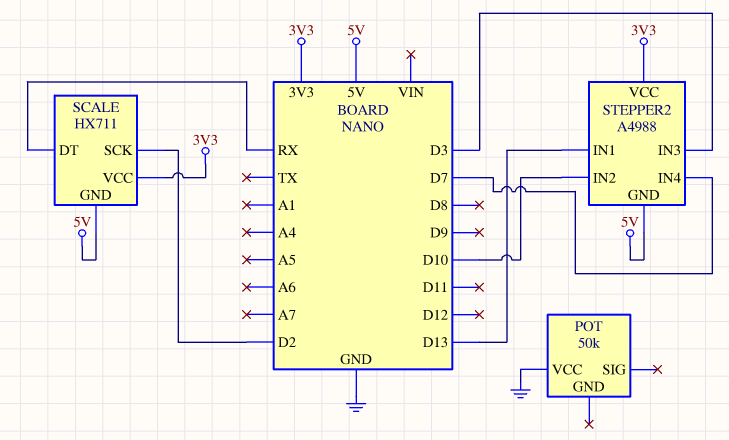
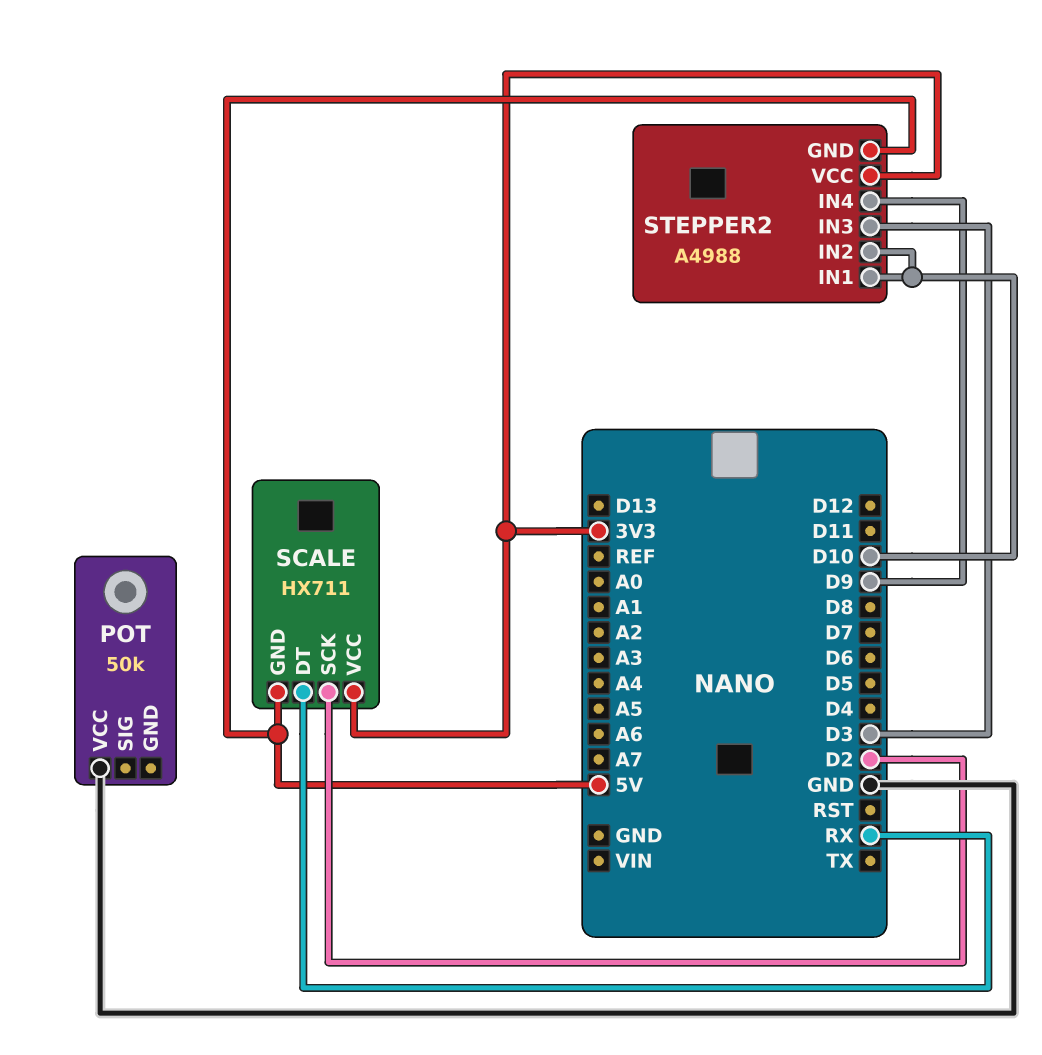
STEPPER2 pin IN1: D13 -> D10
STEPPER2 pin IN4: D7 -> D9

